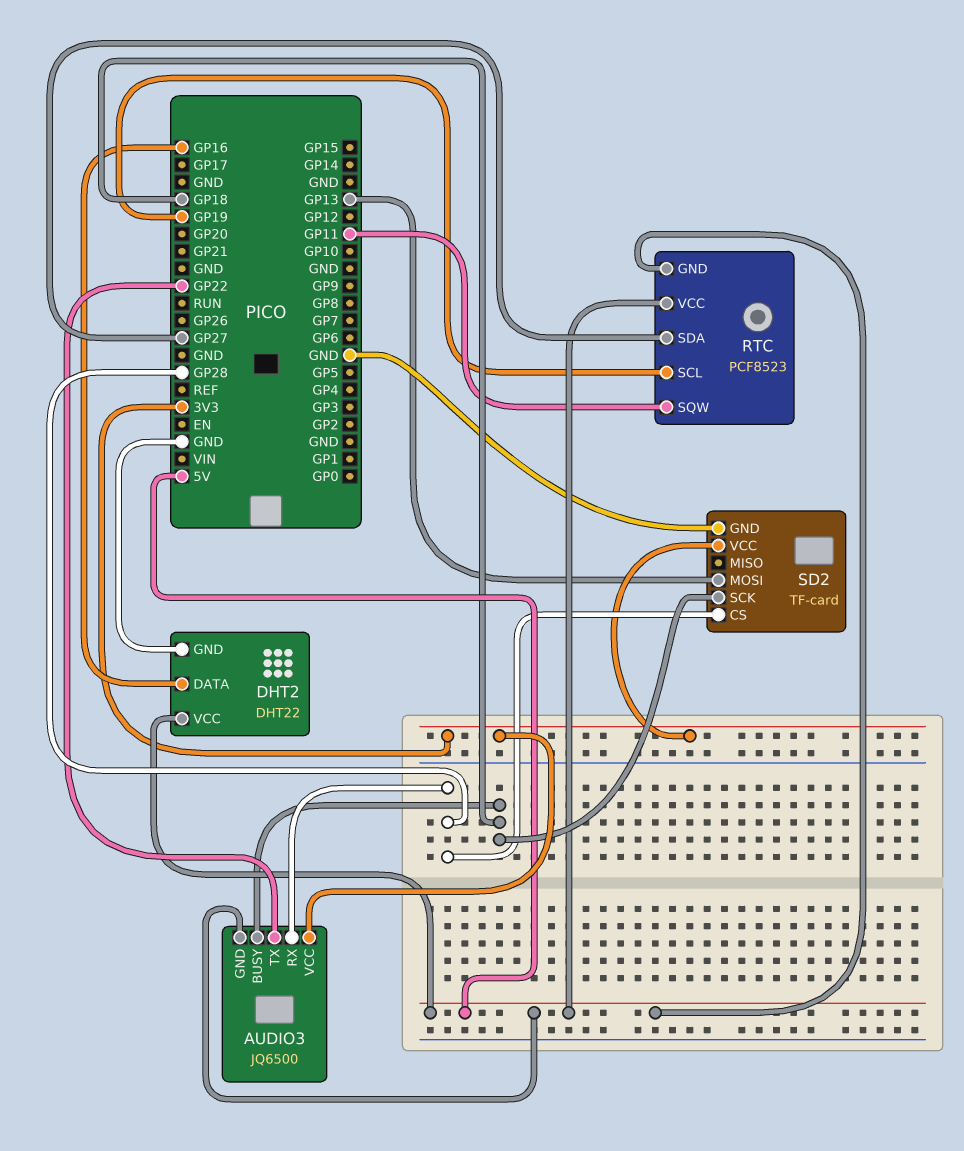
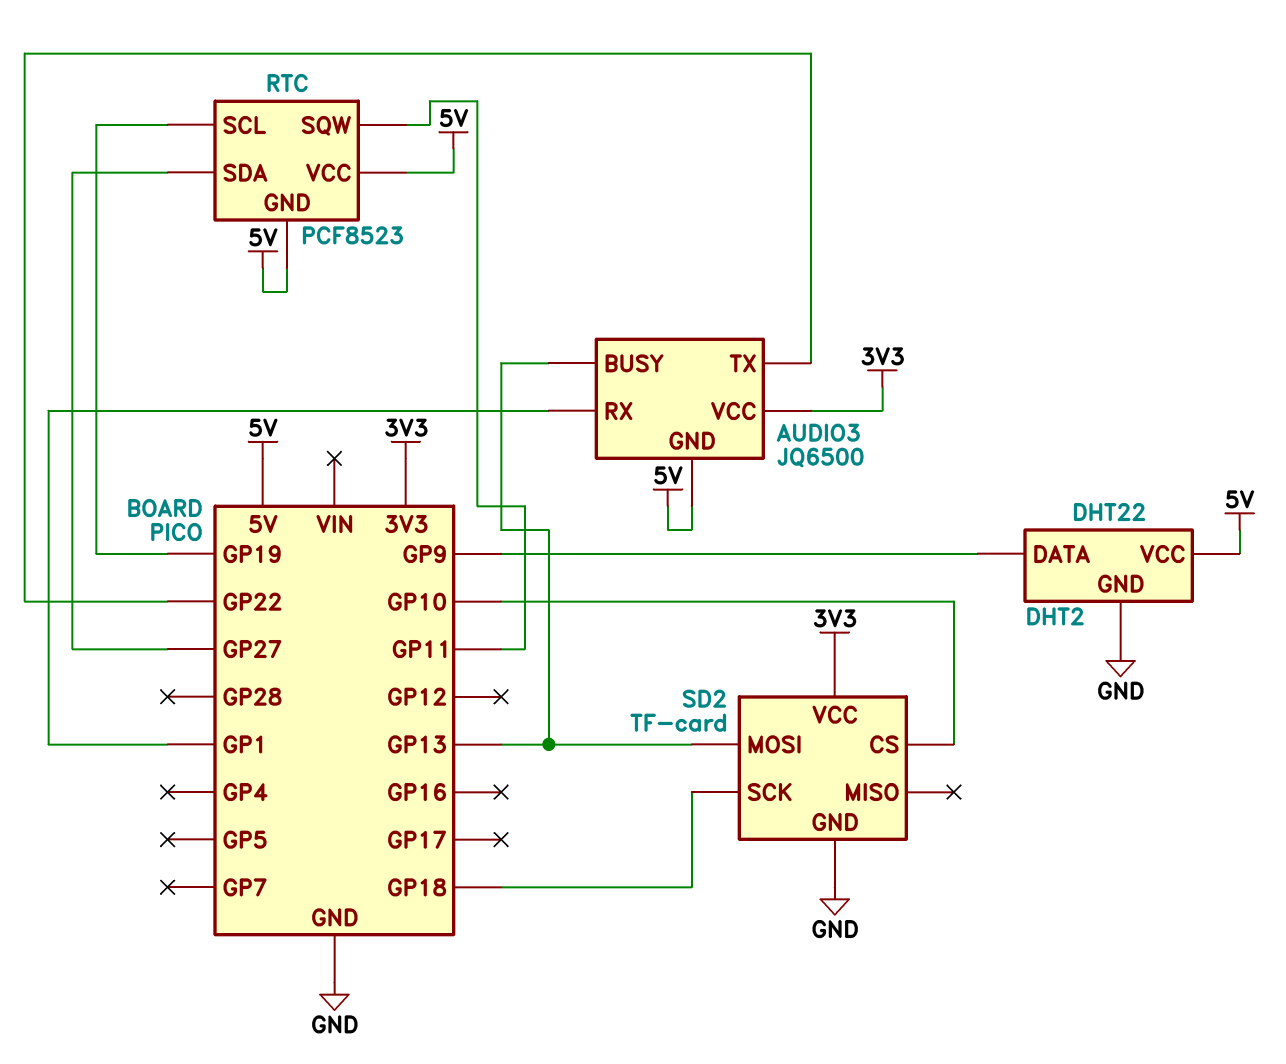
AUDIO3 pin BUSY: GP18 -> GP13
AUDIO3 pin RX: GP28 -> GP1
DHT2 pin DATA: GP16 -> GP9
SD2 pin CS: GP28 -> GP10

